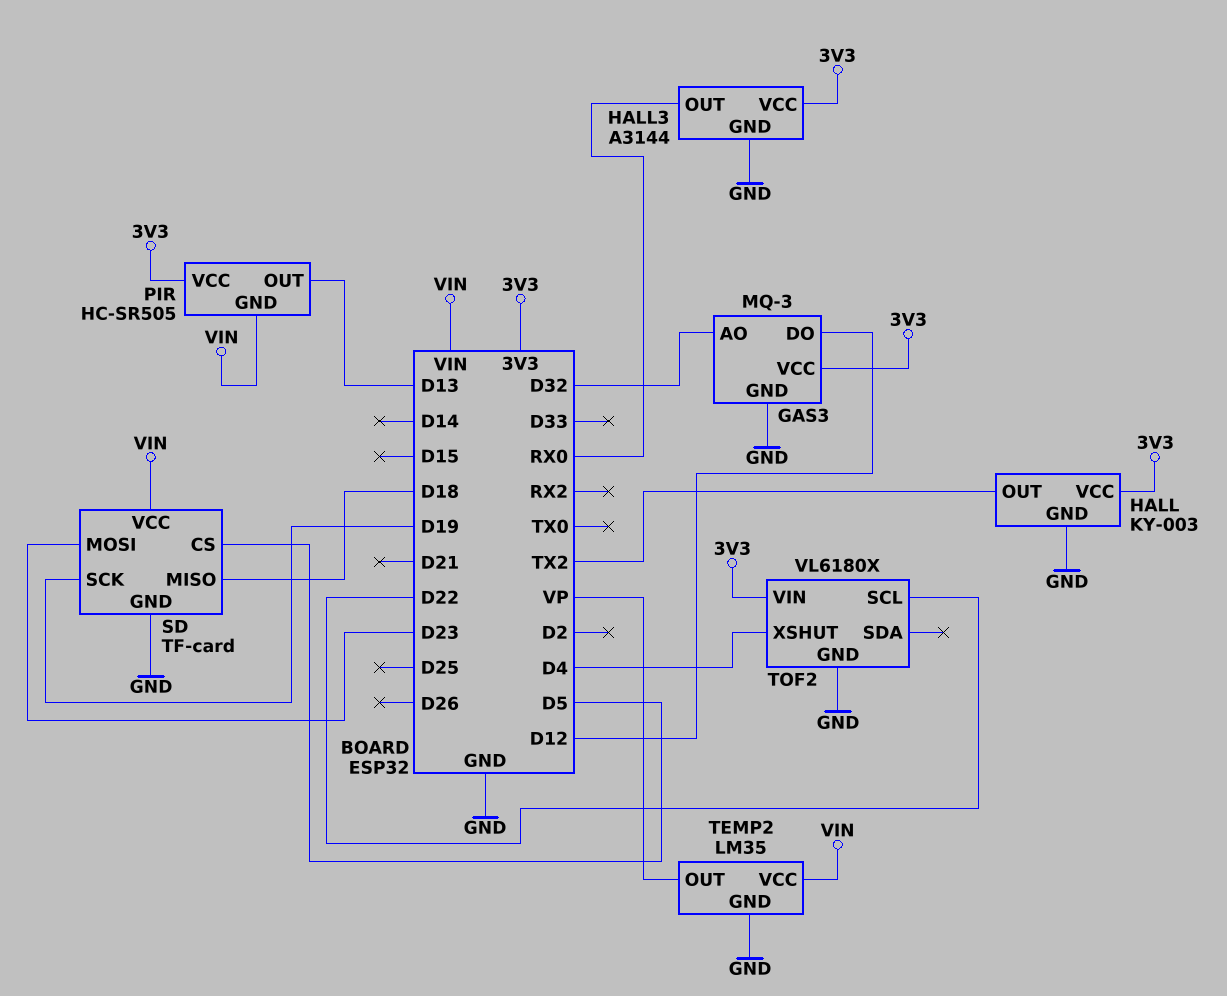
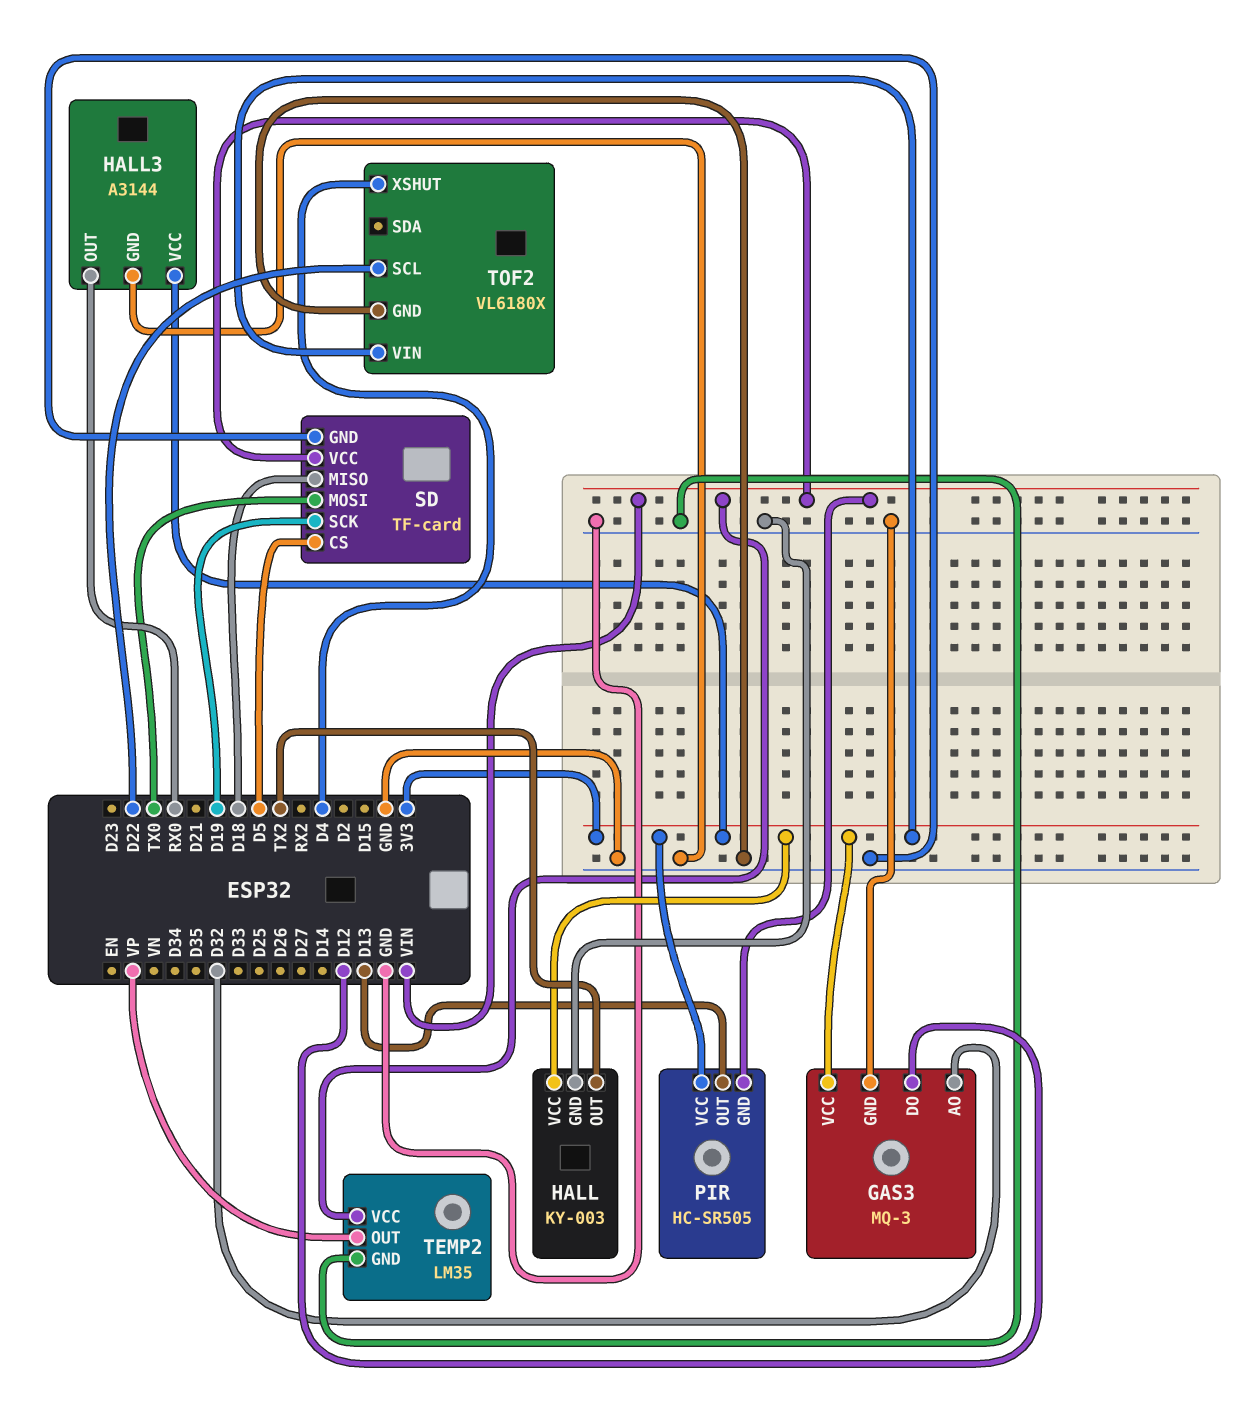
SD pin MOSI: D23 -> TX0

